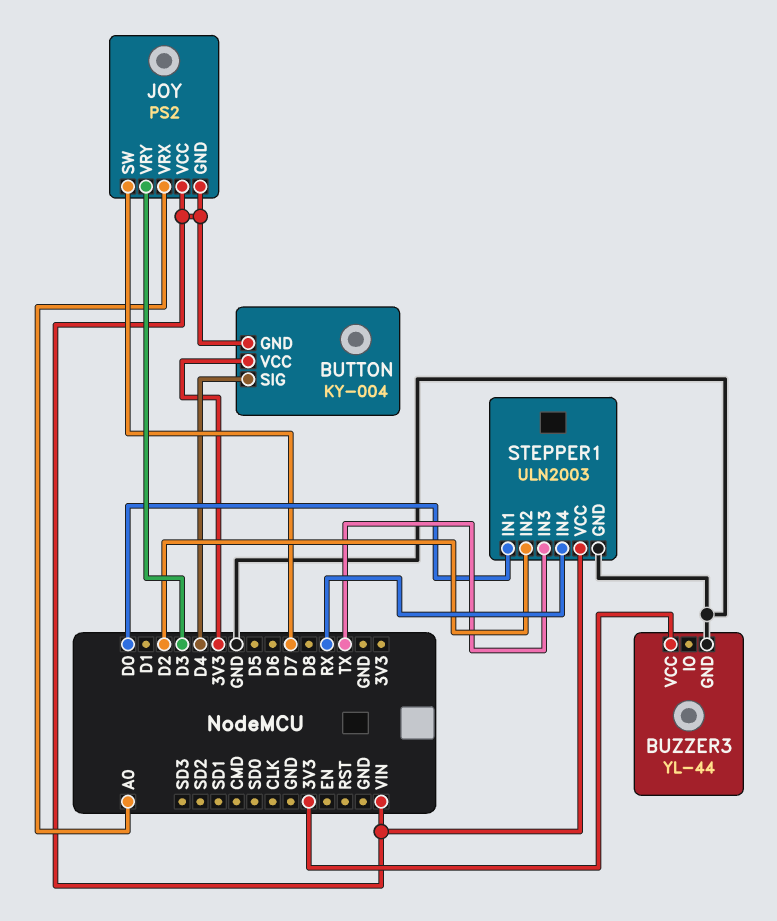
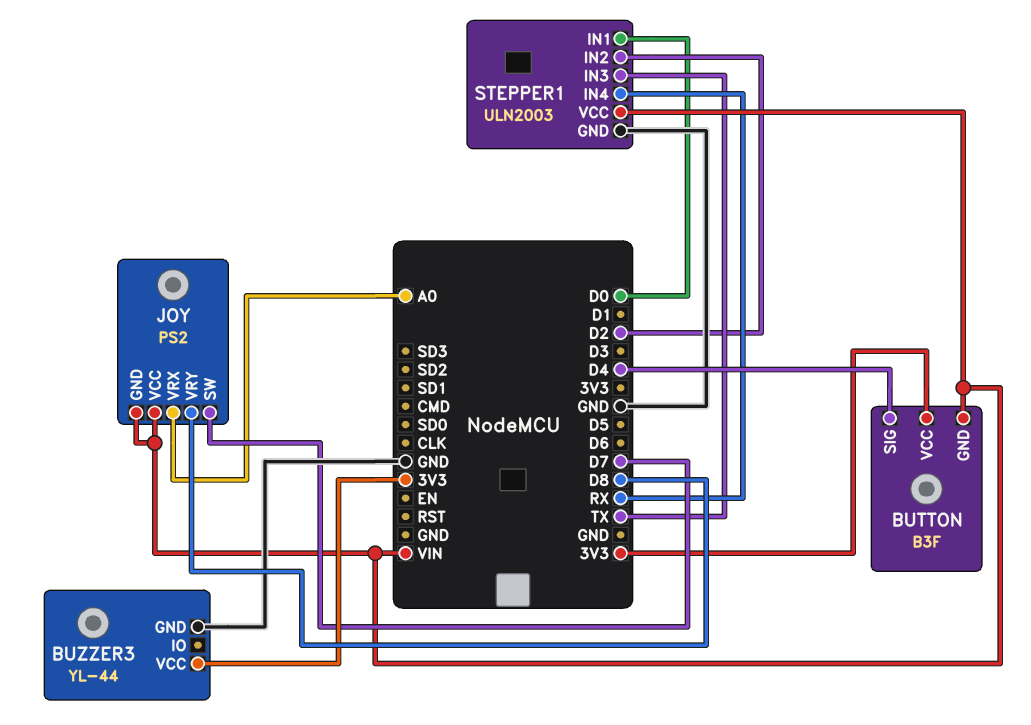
BUTTON: KY-004 -> B3F
JOY pin VRY: D3 -> D8

